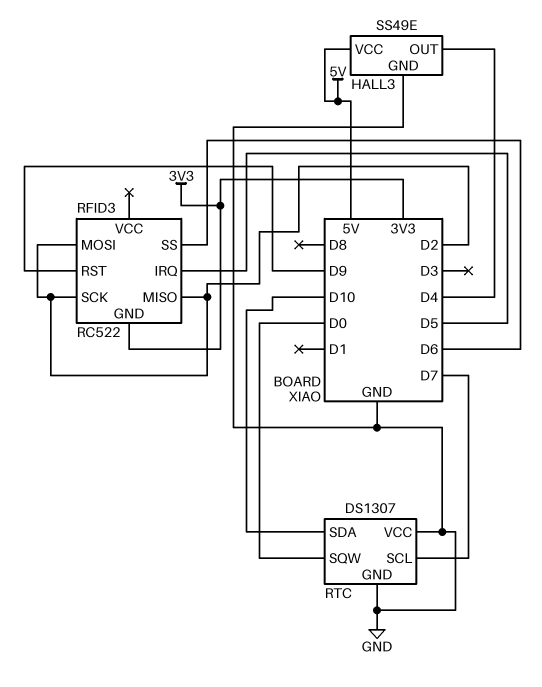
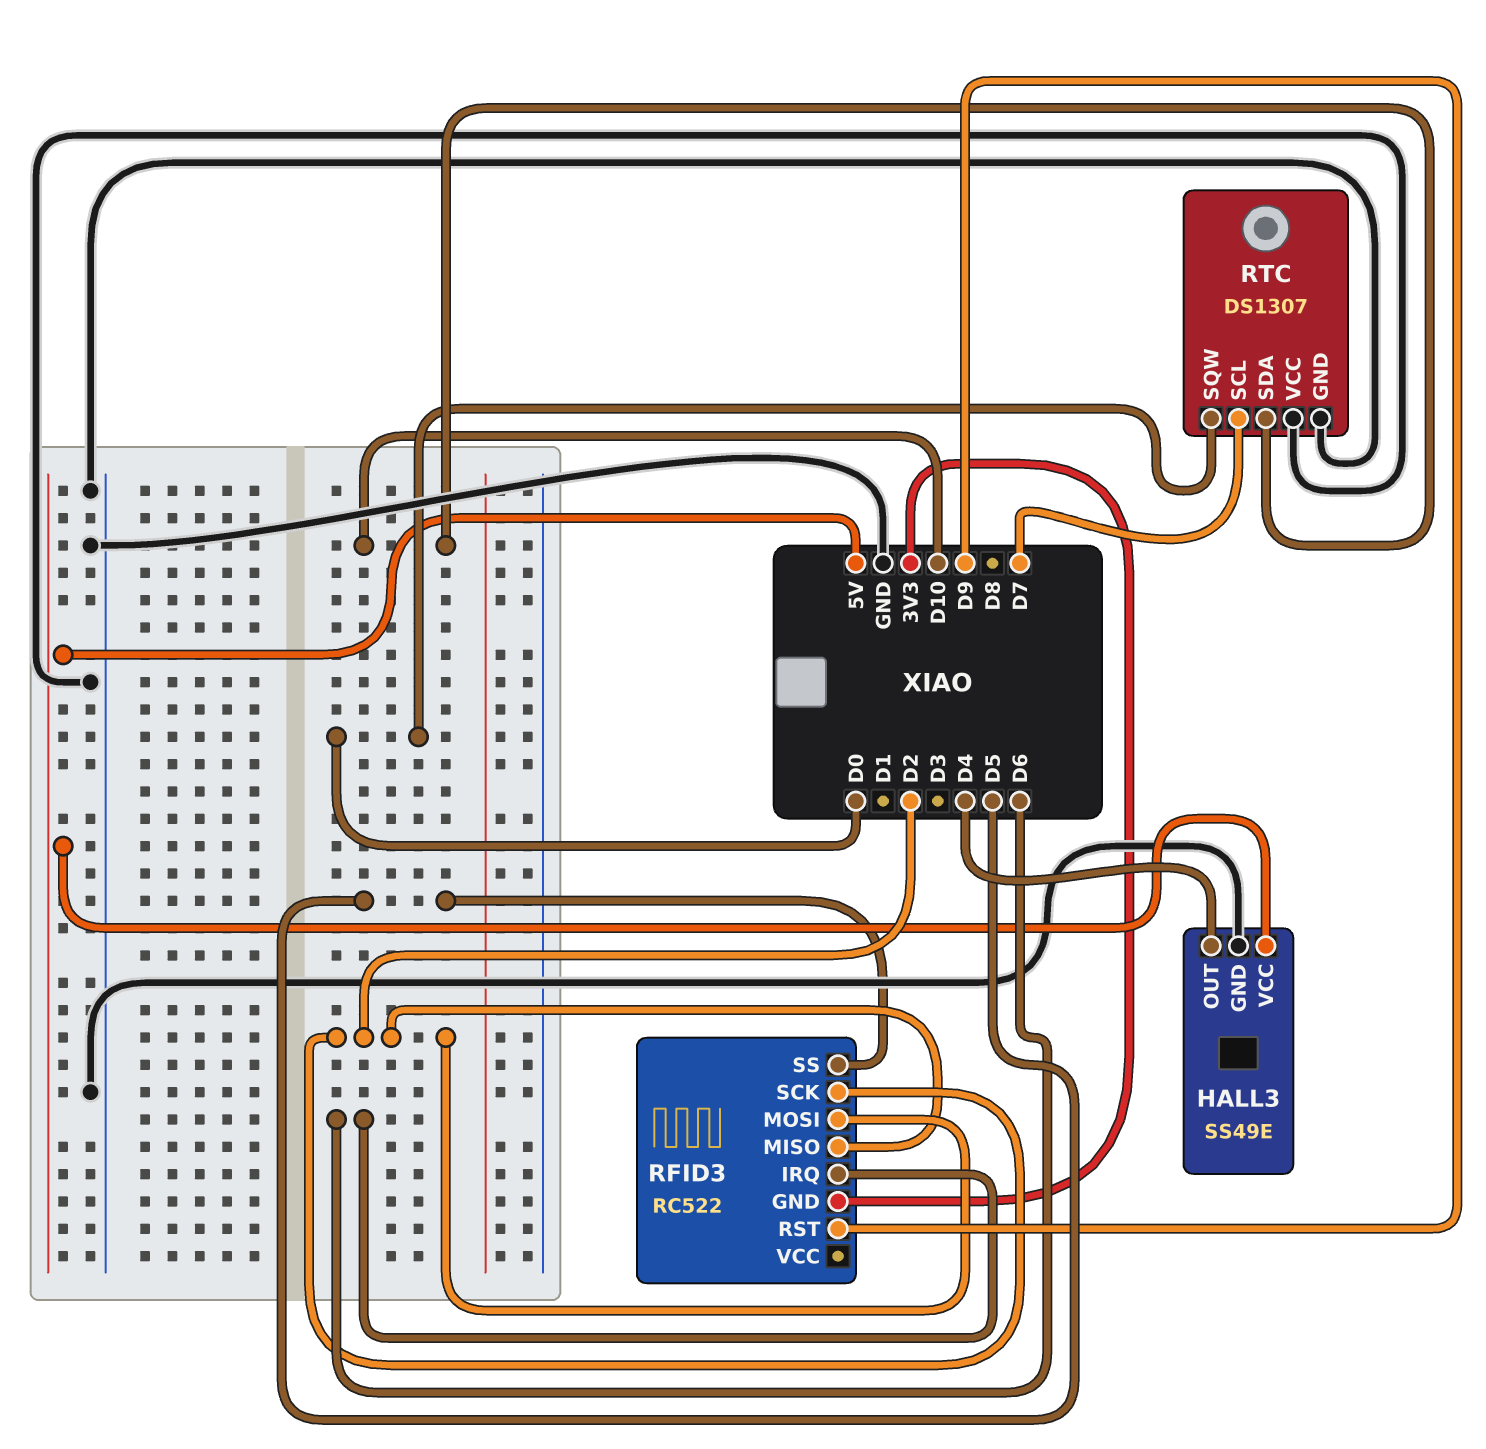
RFID3 pin IRQ: D5 -> D6
RFID3 pin SS: D6 -> D5

